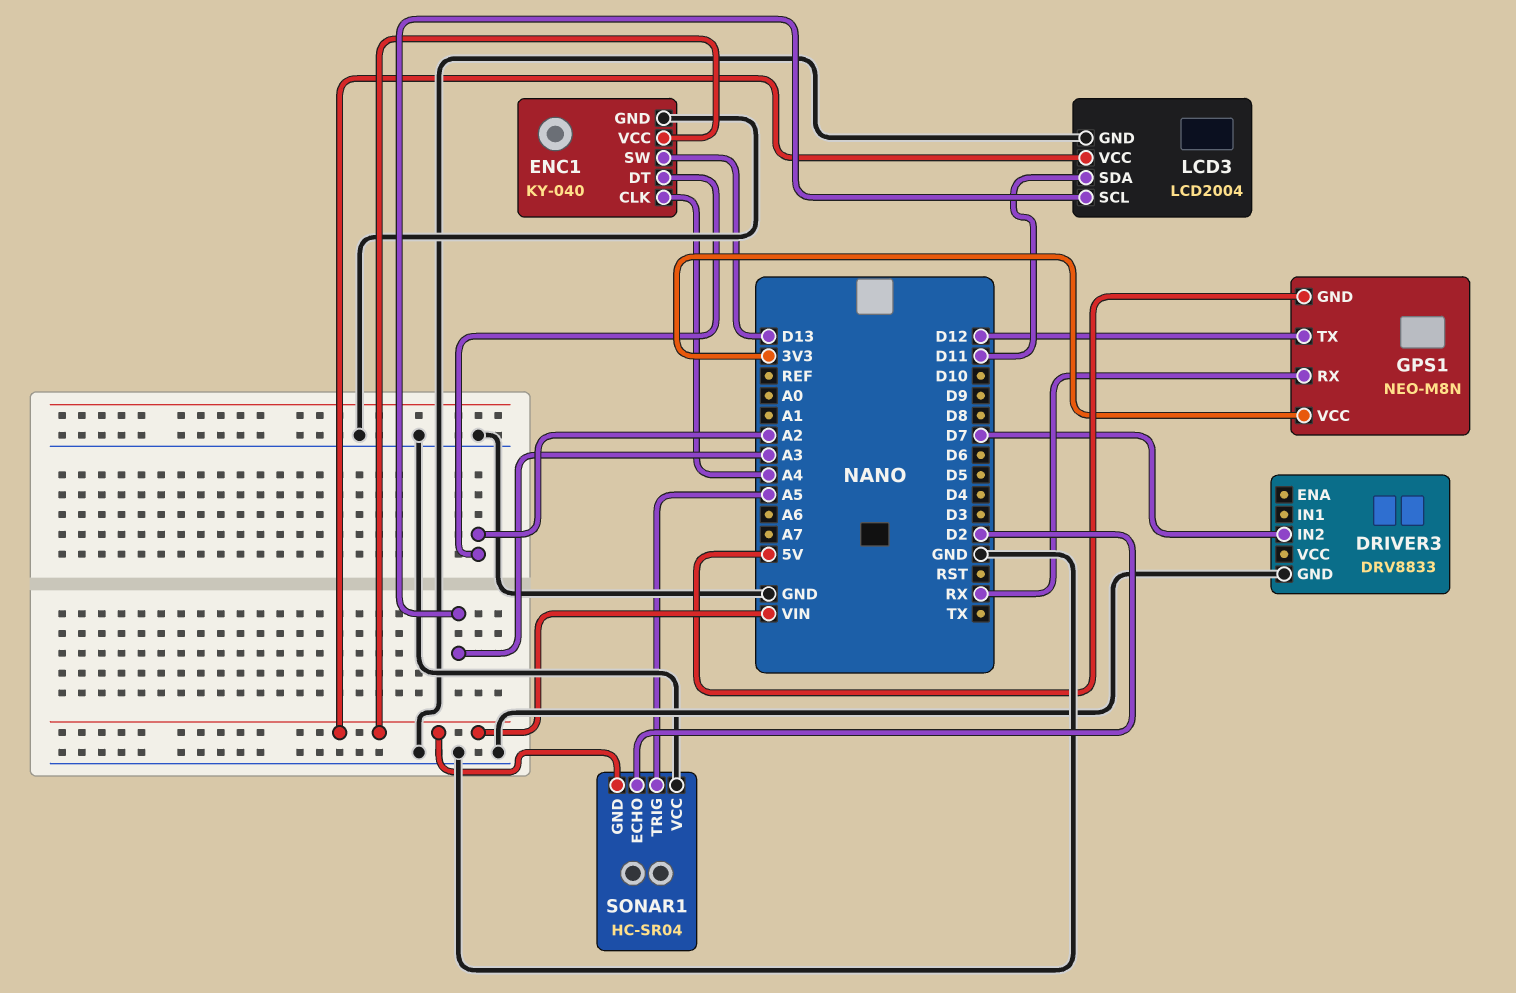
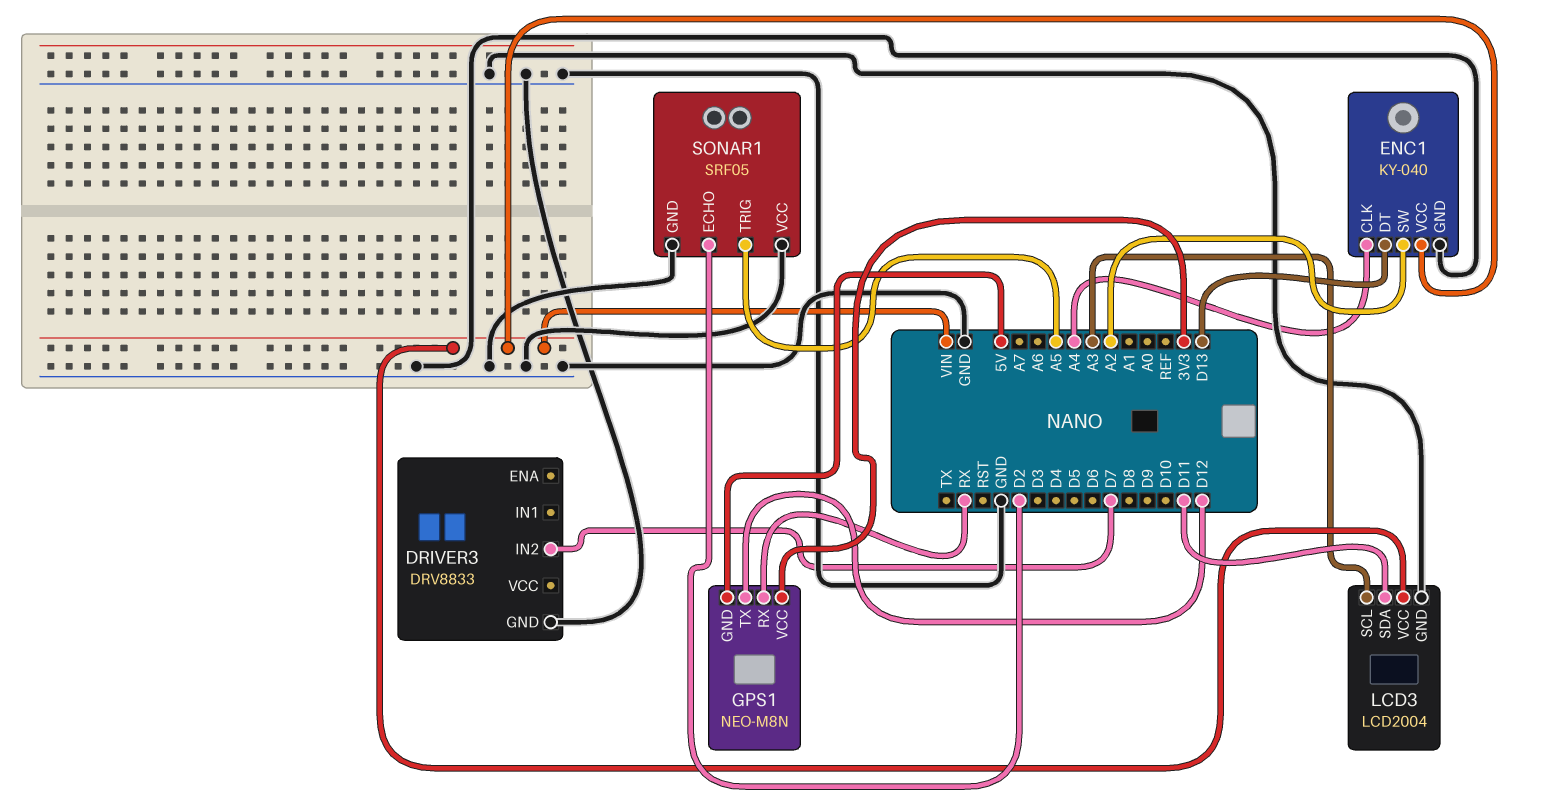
ENC1 pin DT: A2 -> D13
ENC1 pin SW: D13 -> A2
SONAR1: HC-SR04 -> SRF05
SONAR1 pin GND: VIN -> GND

